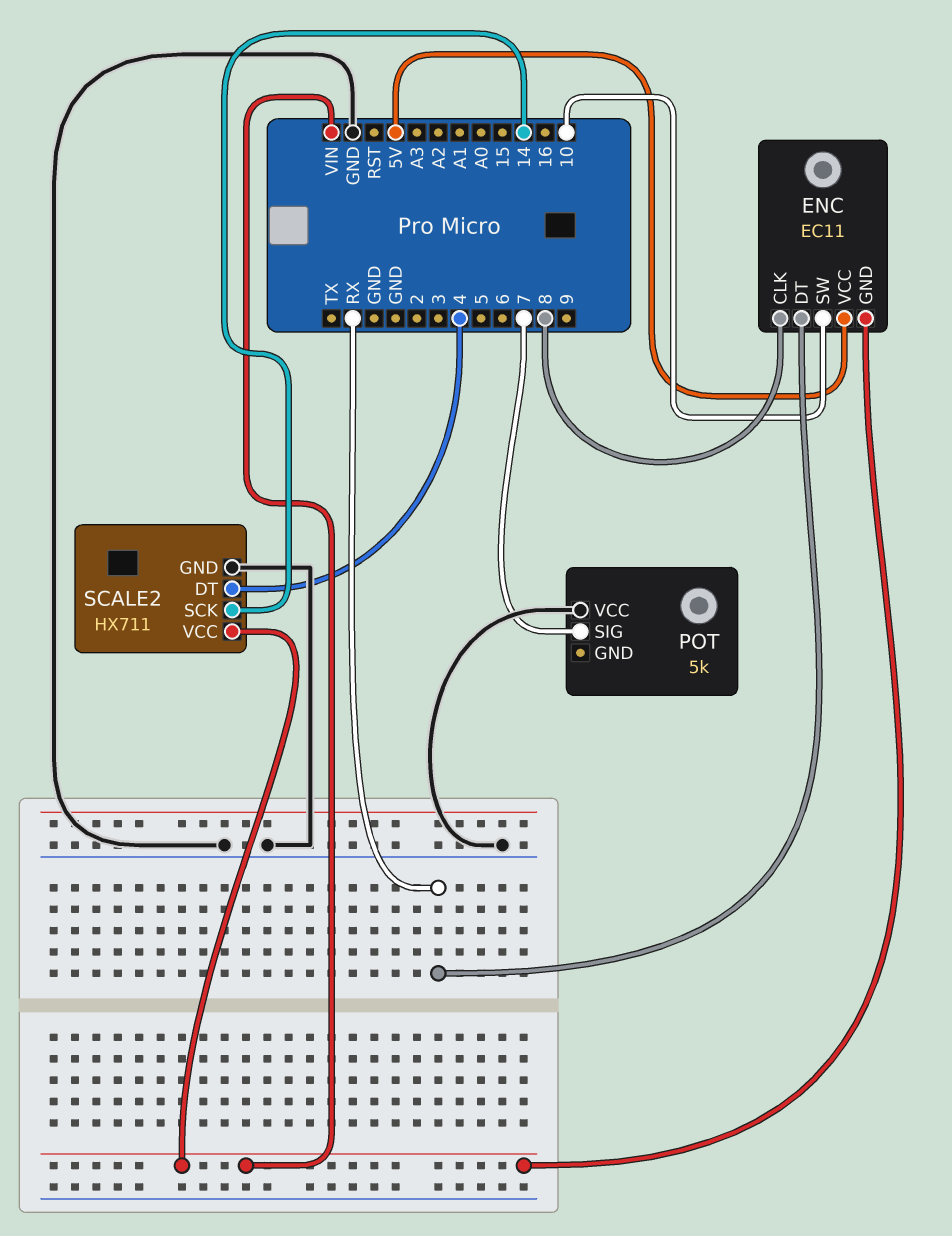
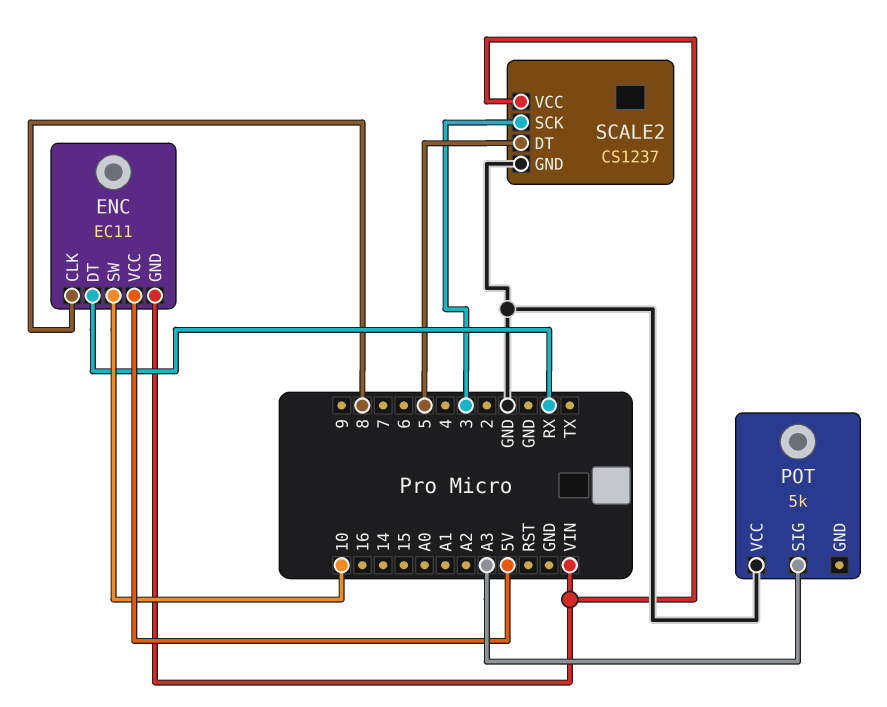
POT pin SIG: 7 -> A3
SCALE2: HX711 -> CS1237
SCALE2 pin DT: 4 -> 5
SCALE2 pin SCK: 14 -> 3

